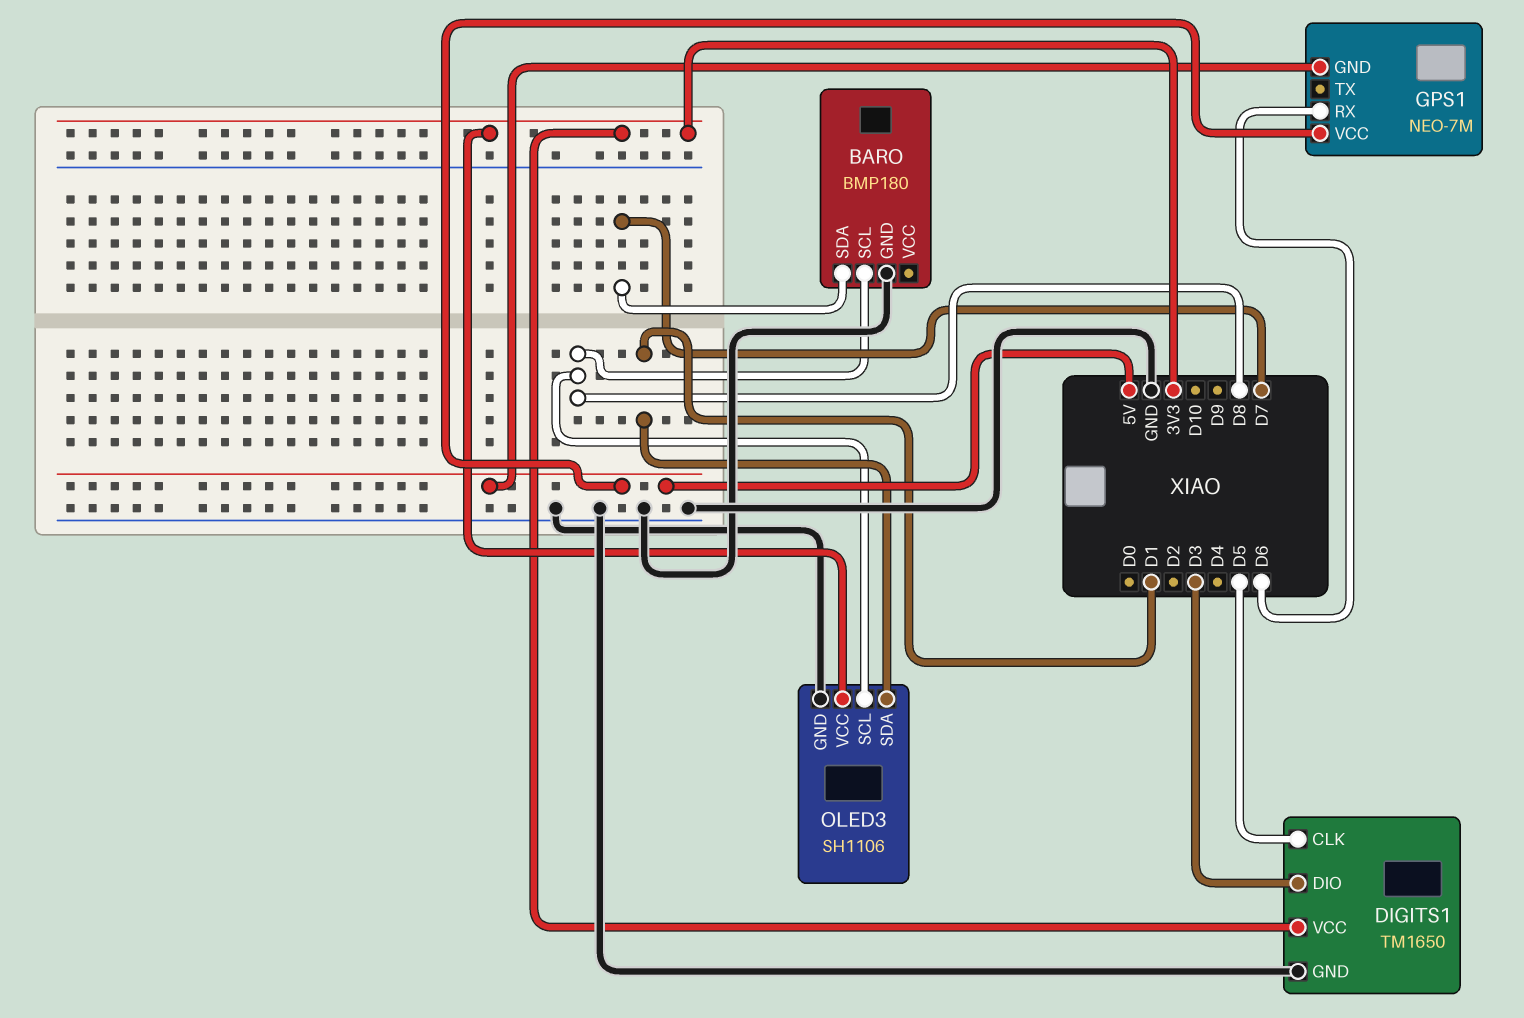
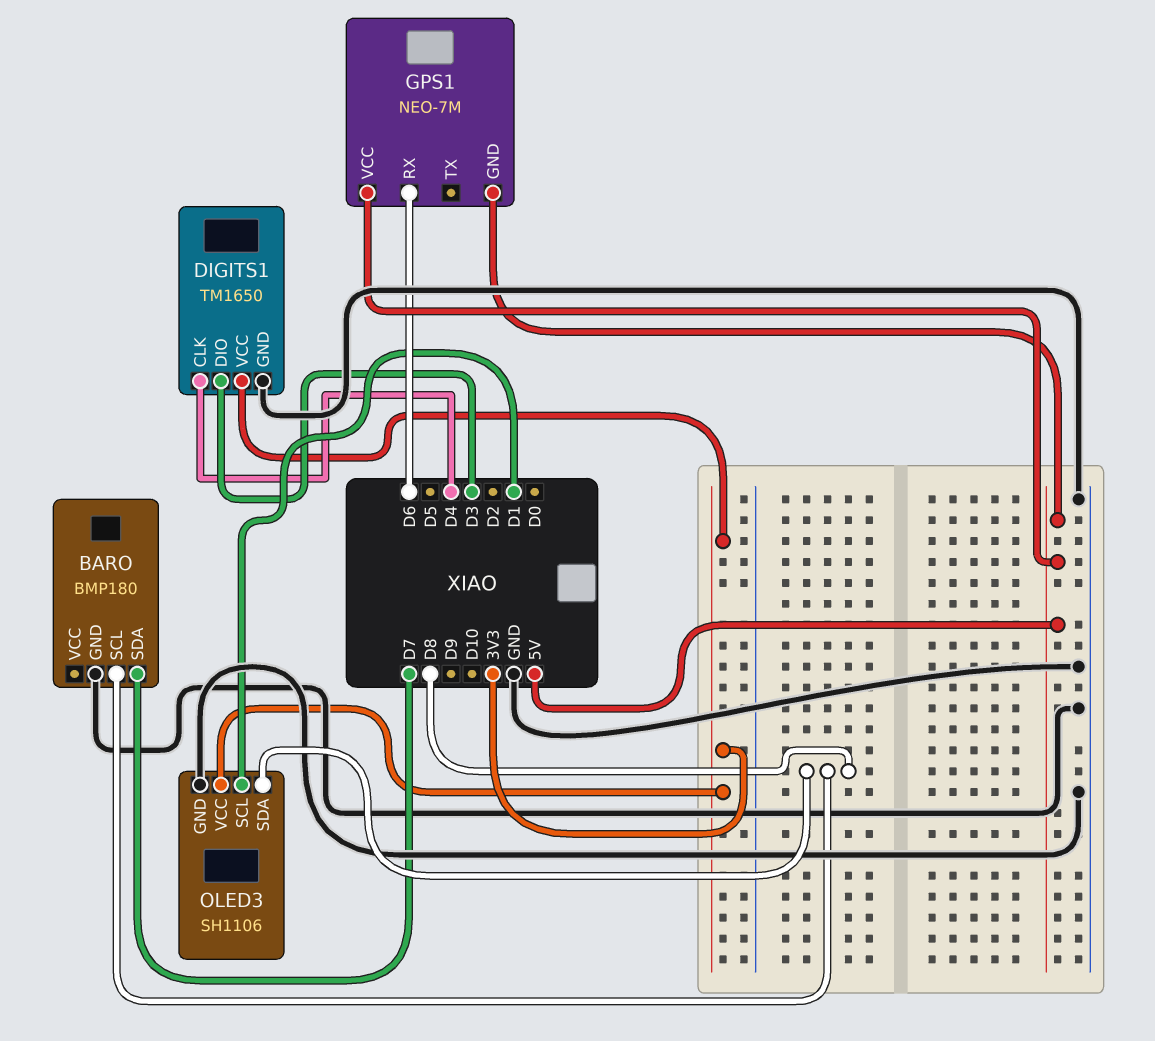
DIGITS1 pin CLK: D5 -> D4
OLED3 pin SCL: D8 -> D1
OLED3 pin SDA: D1 -> D8

